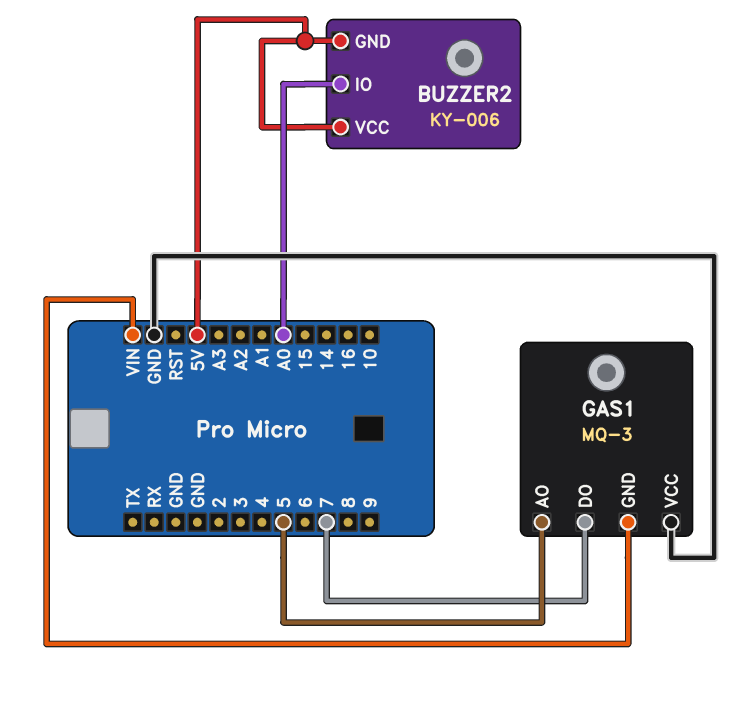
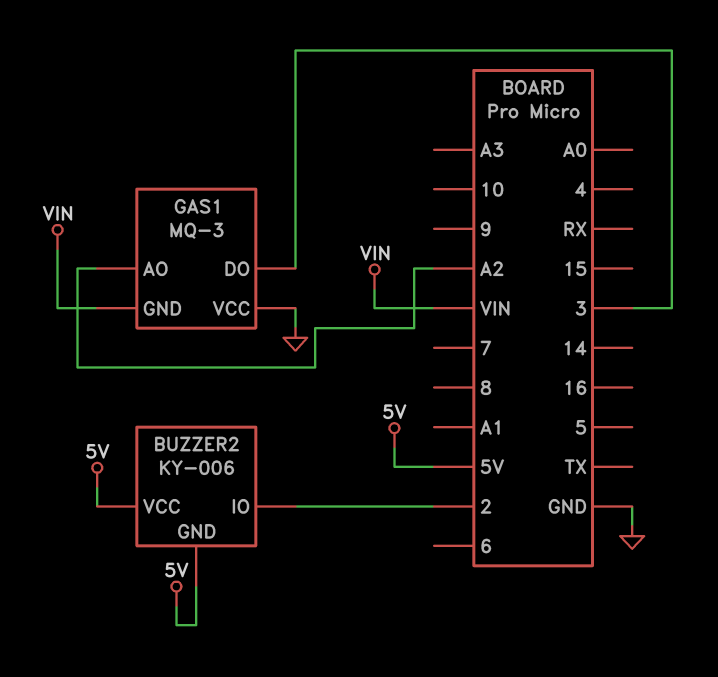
BUZZER2 pin IO: A0 -> 2
GAS1 pin AO: 5 -> A2
GAS1 pin DO: 7 -> 3

